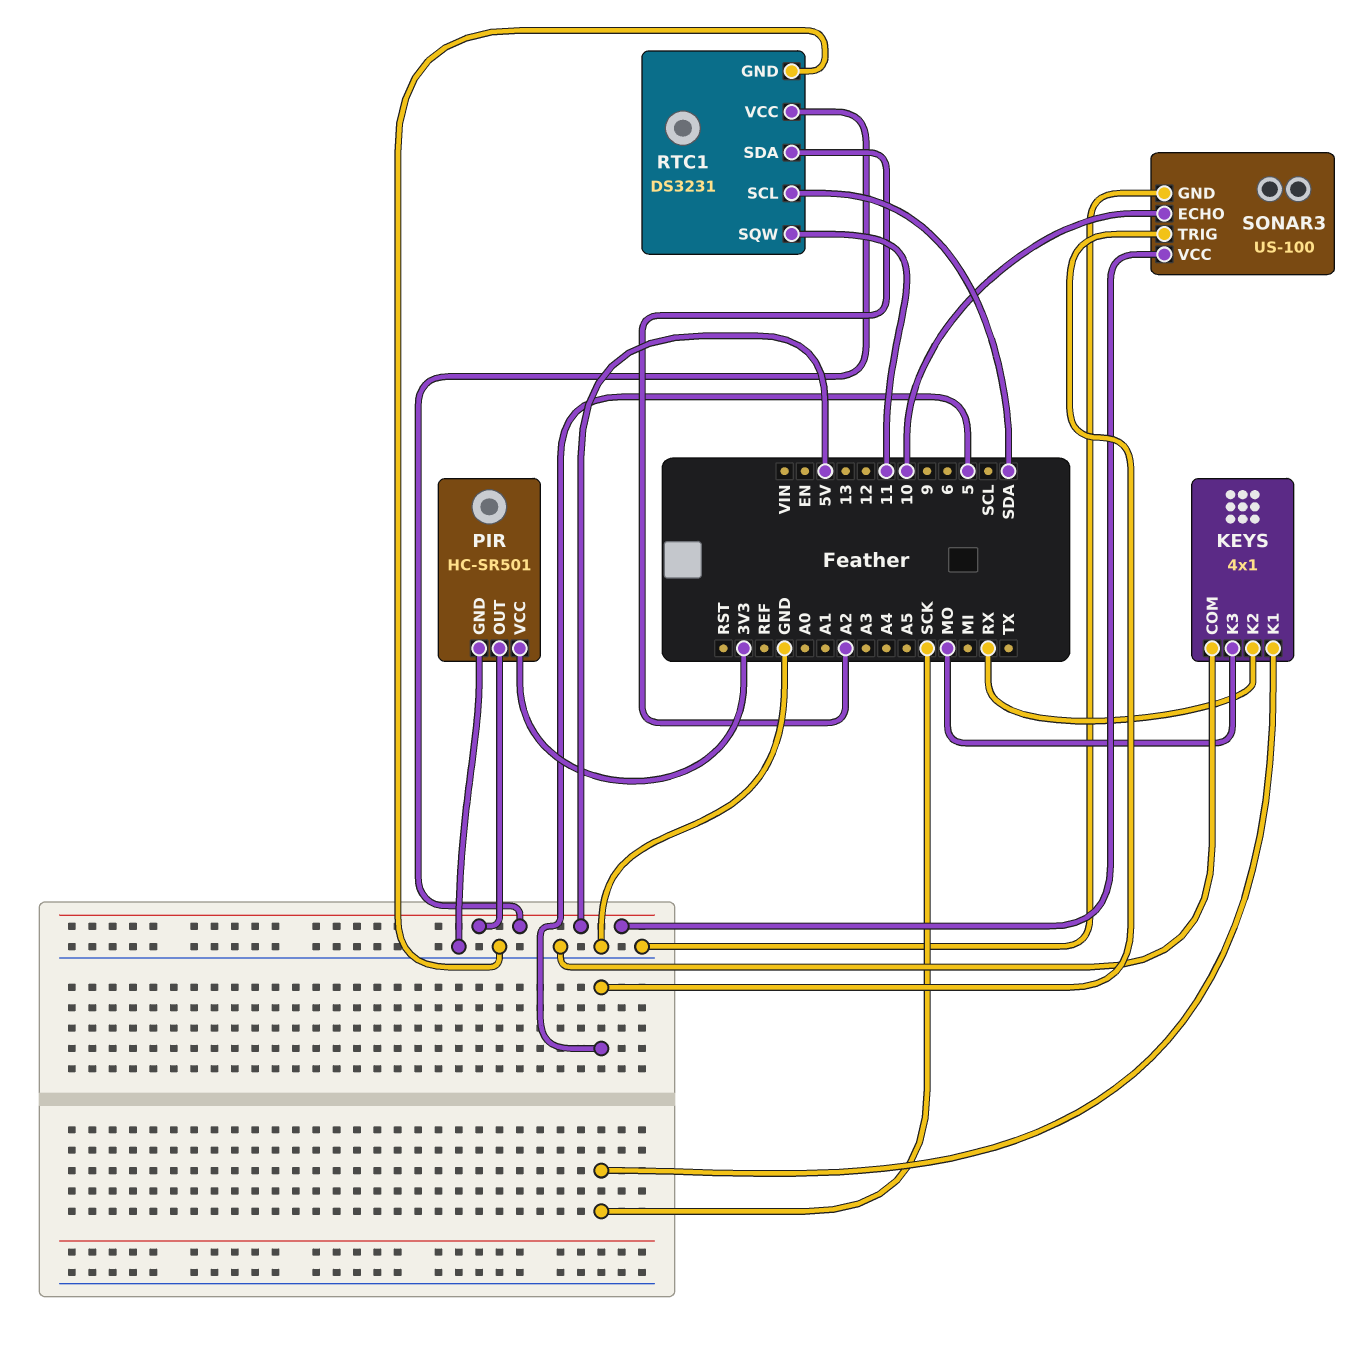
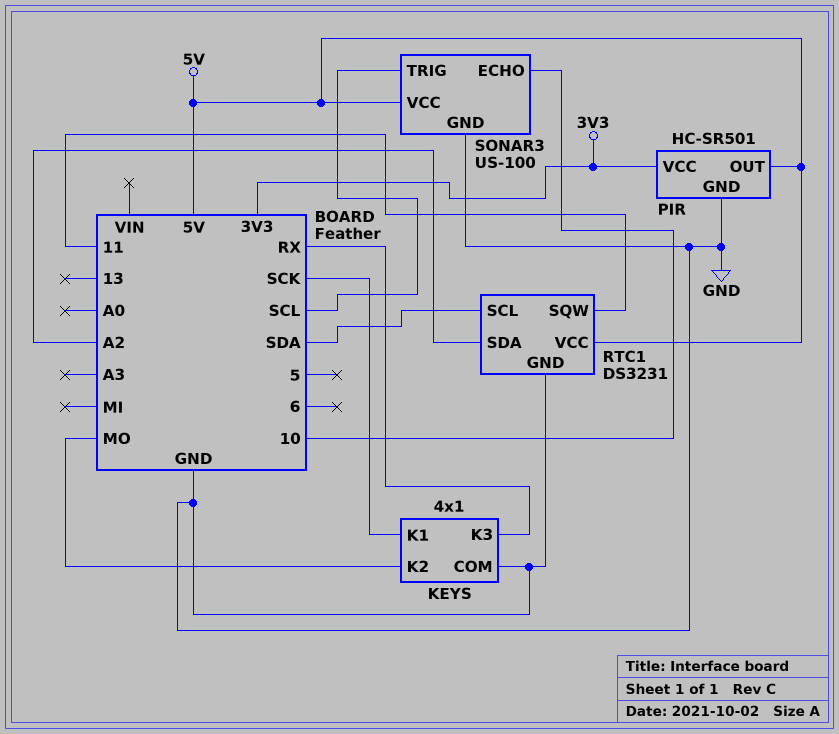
KEYS pin K2: RX -> MO
KEYS pin K3: MO -> RX
SONAR3 pin TRIG: 5 -> SCL

